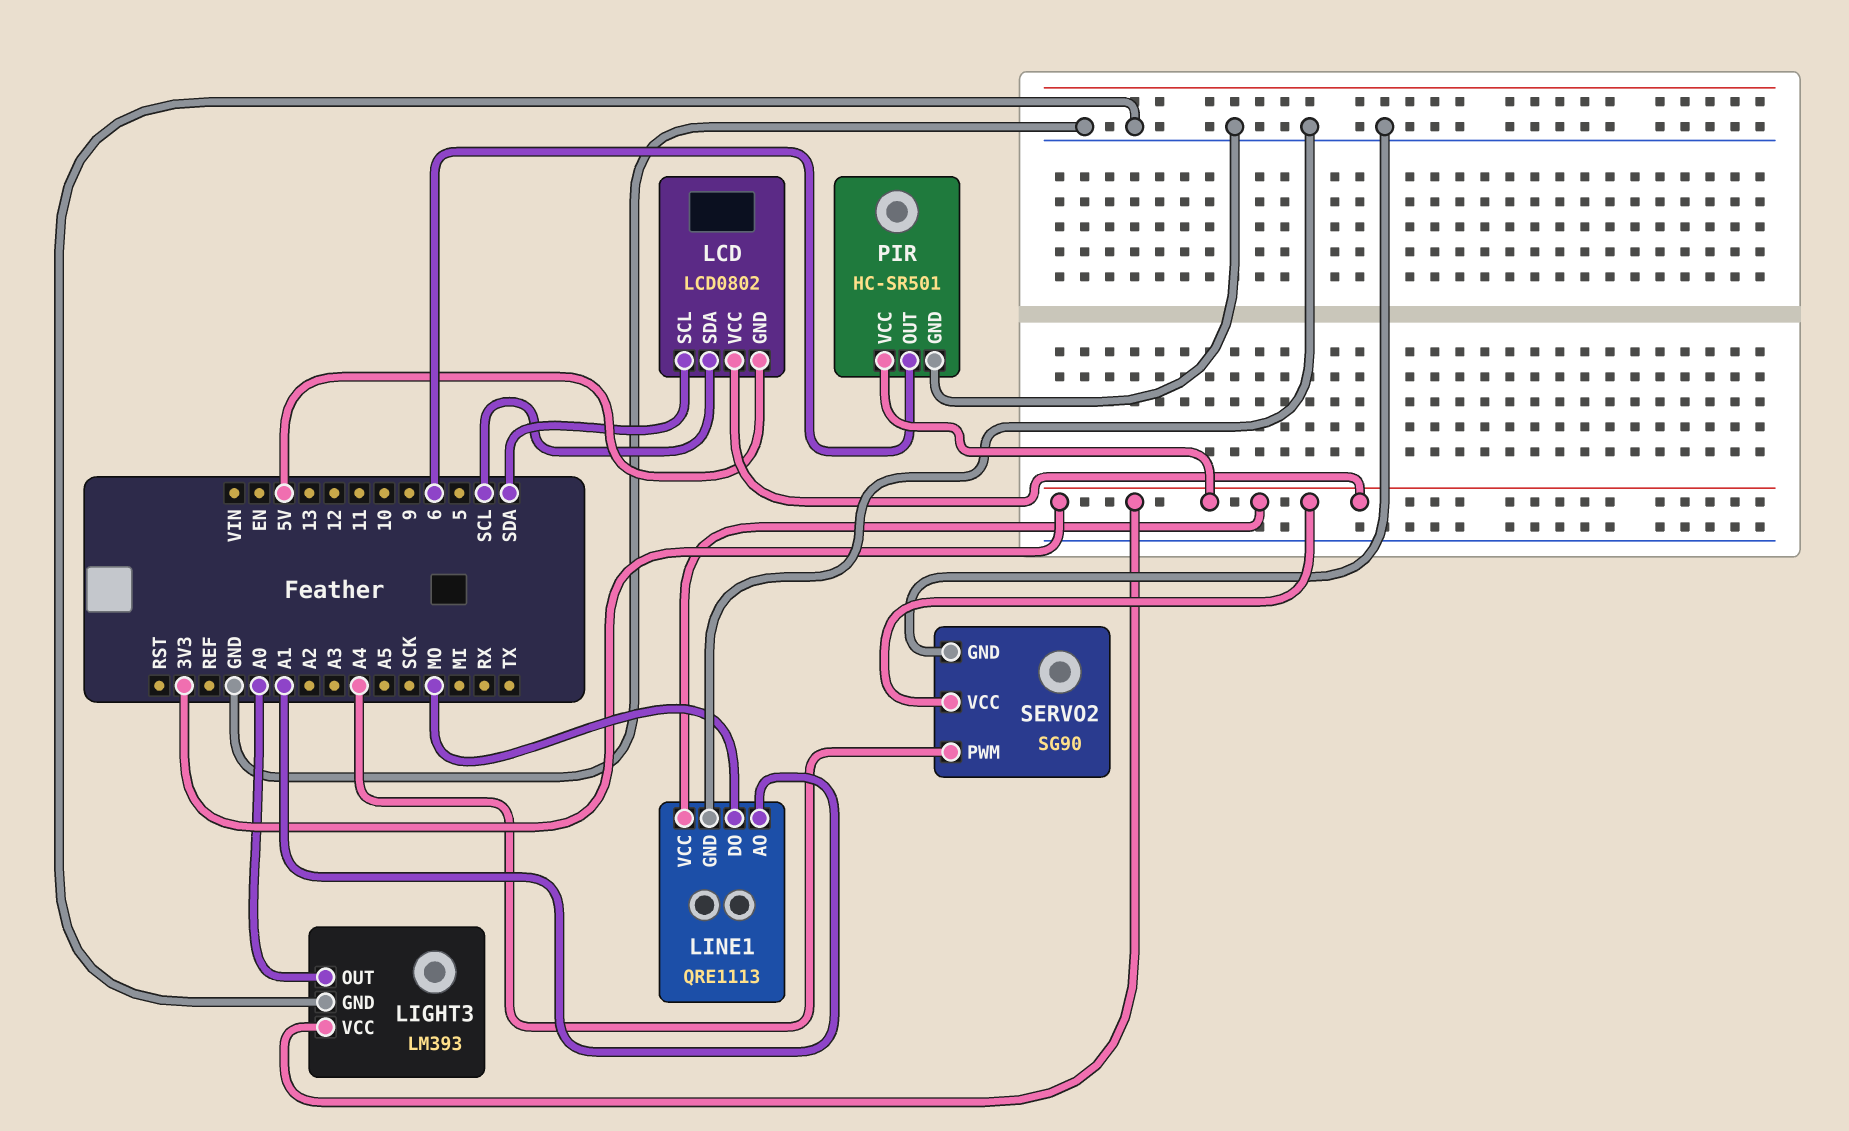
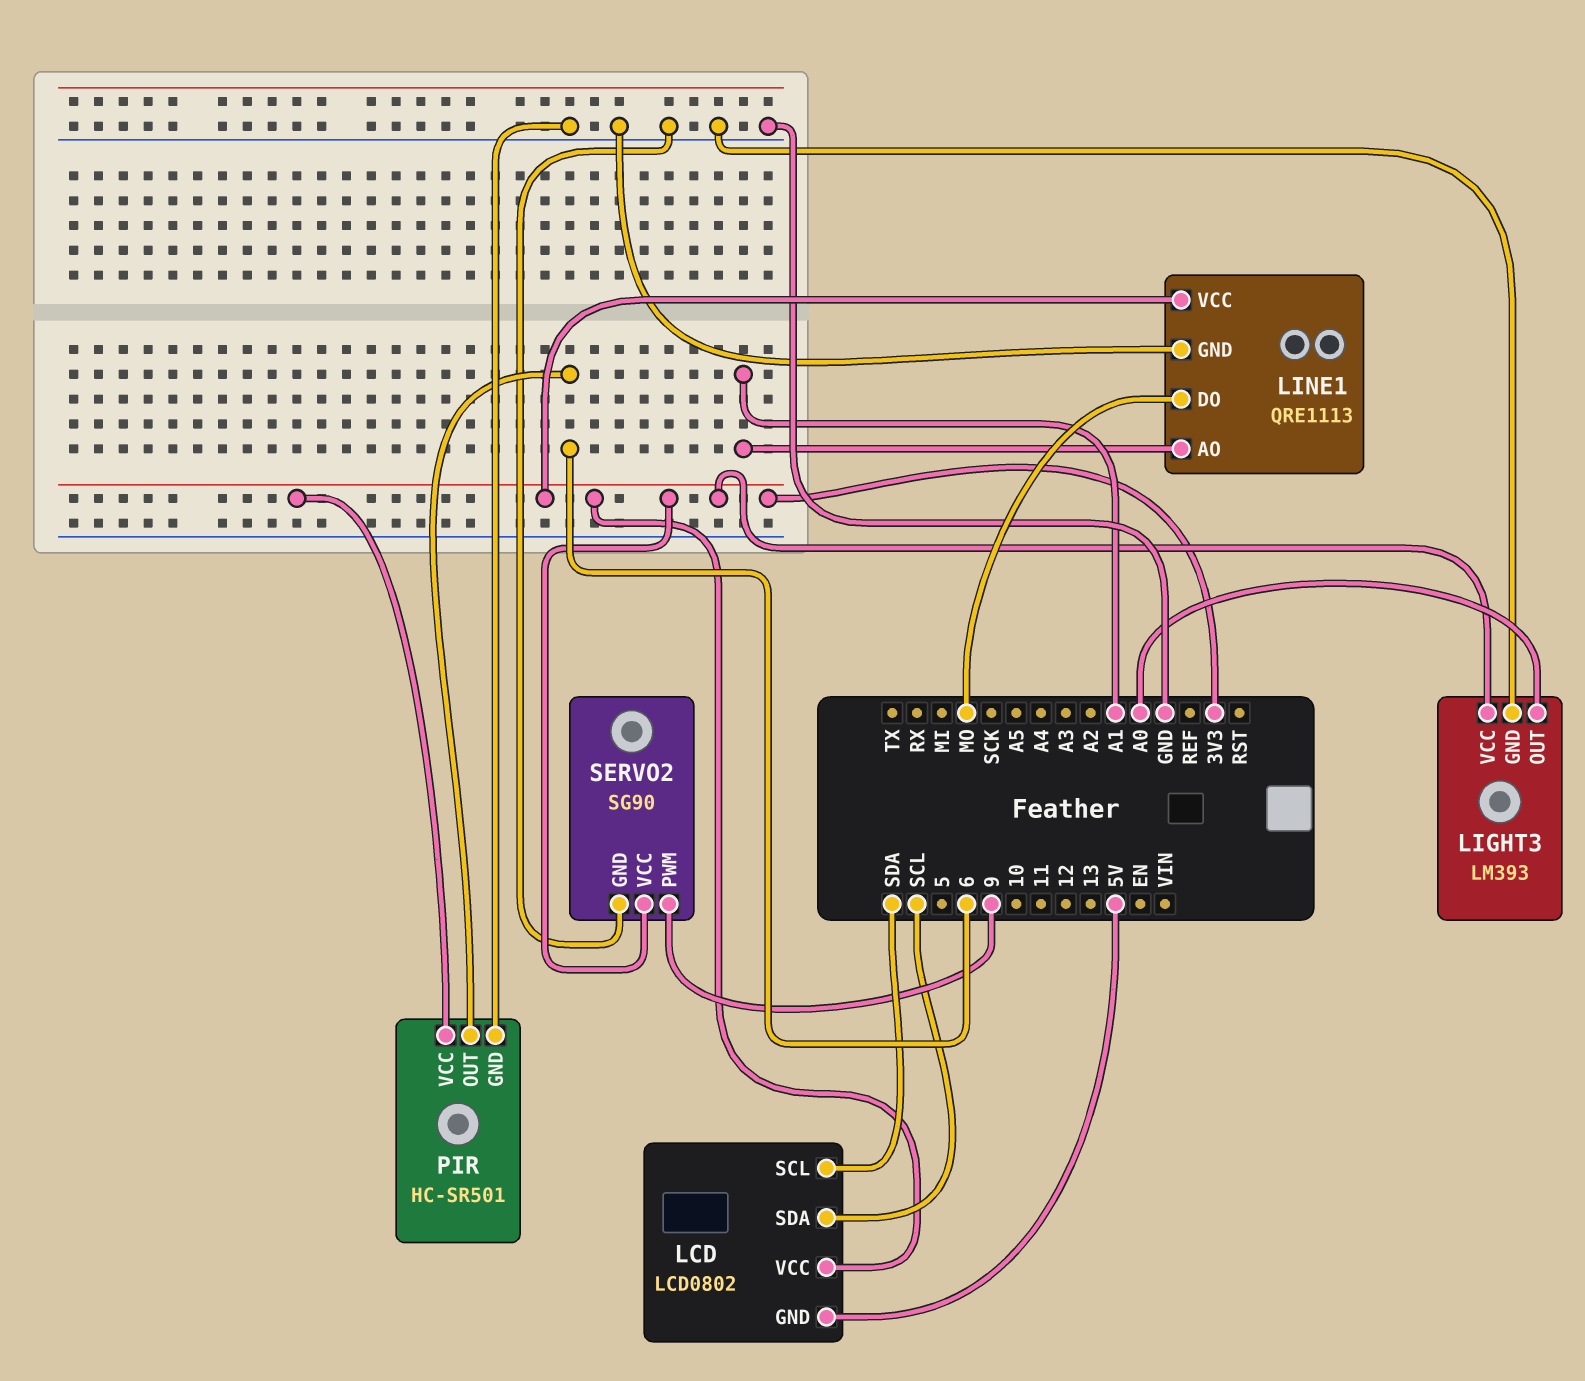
SERVO2 pin PWM: A4 -> 9

